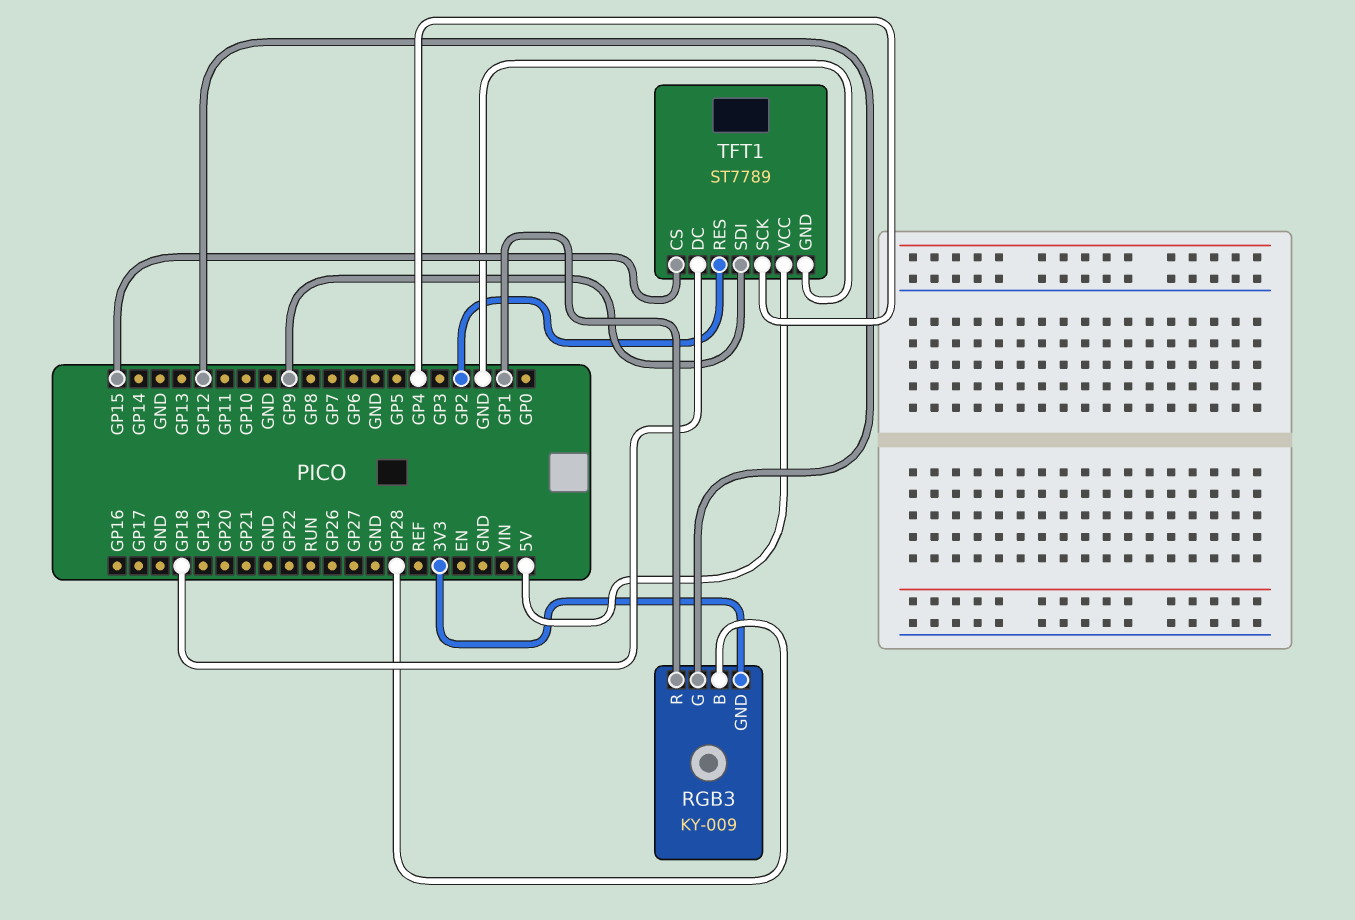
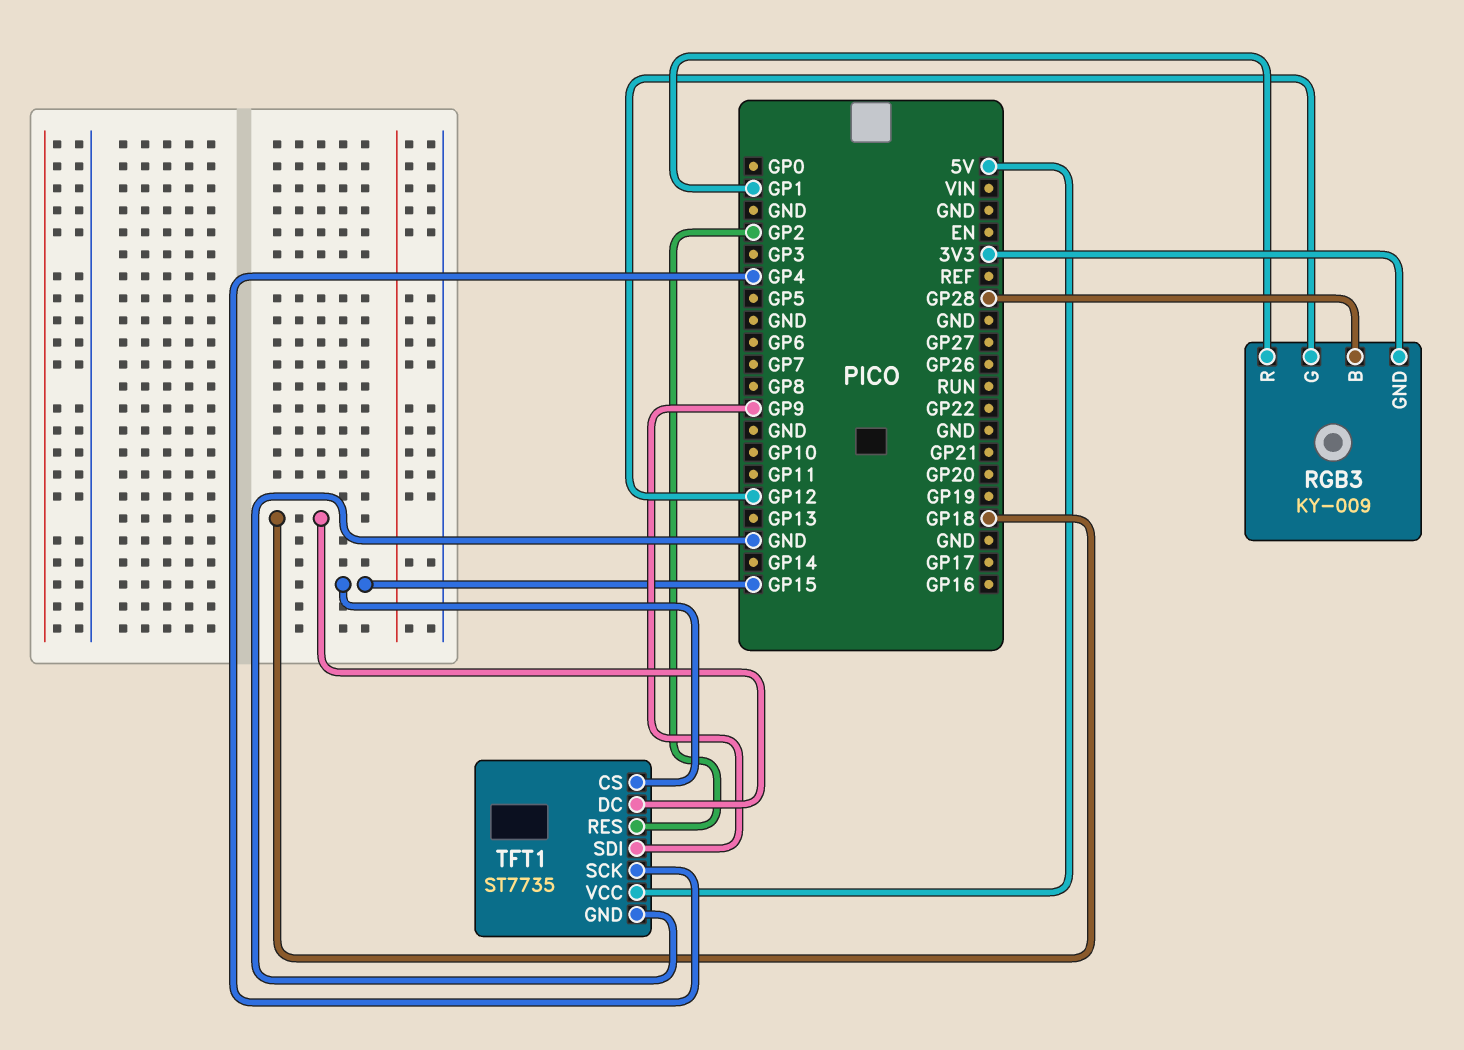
TFT1: ST7789 -> ST7735

